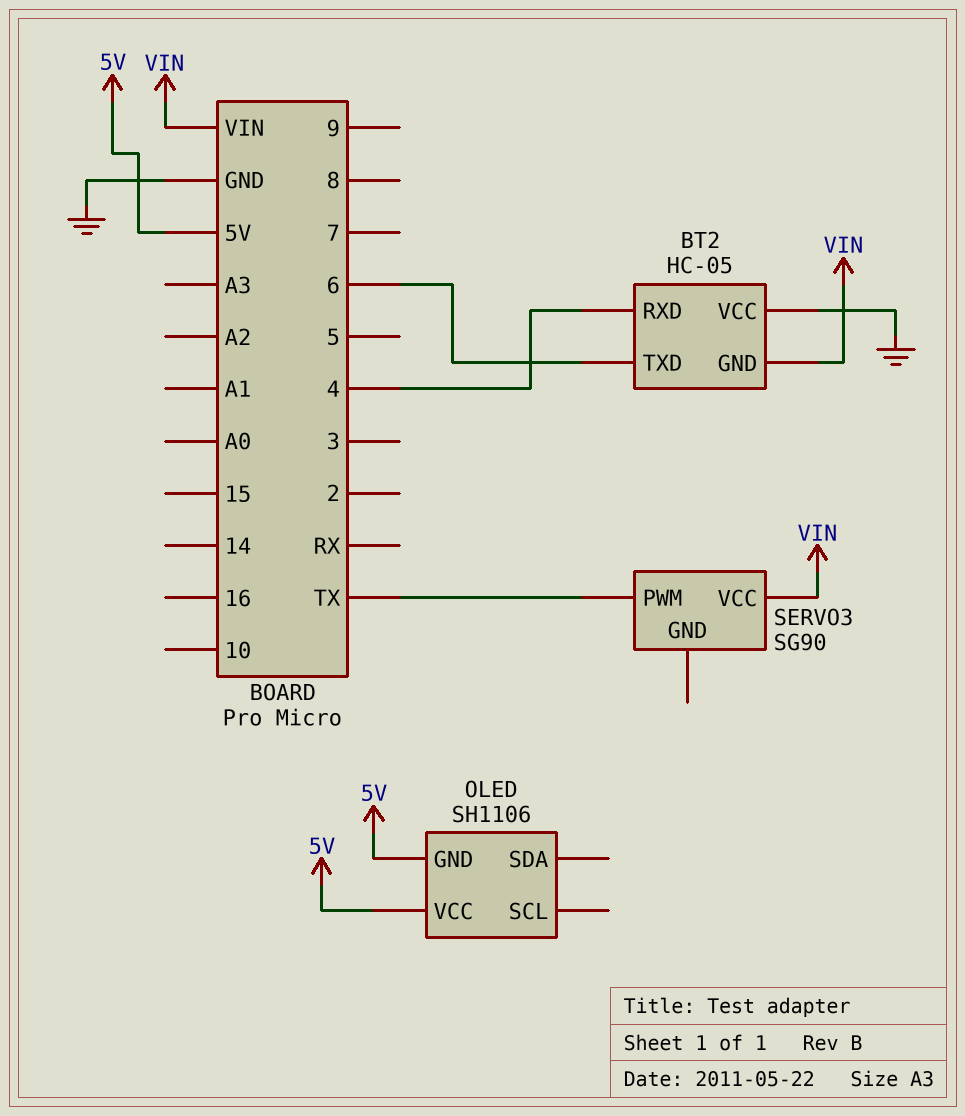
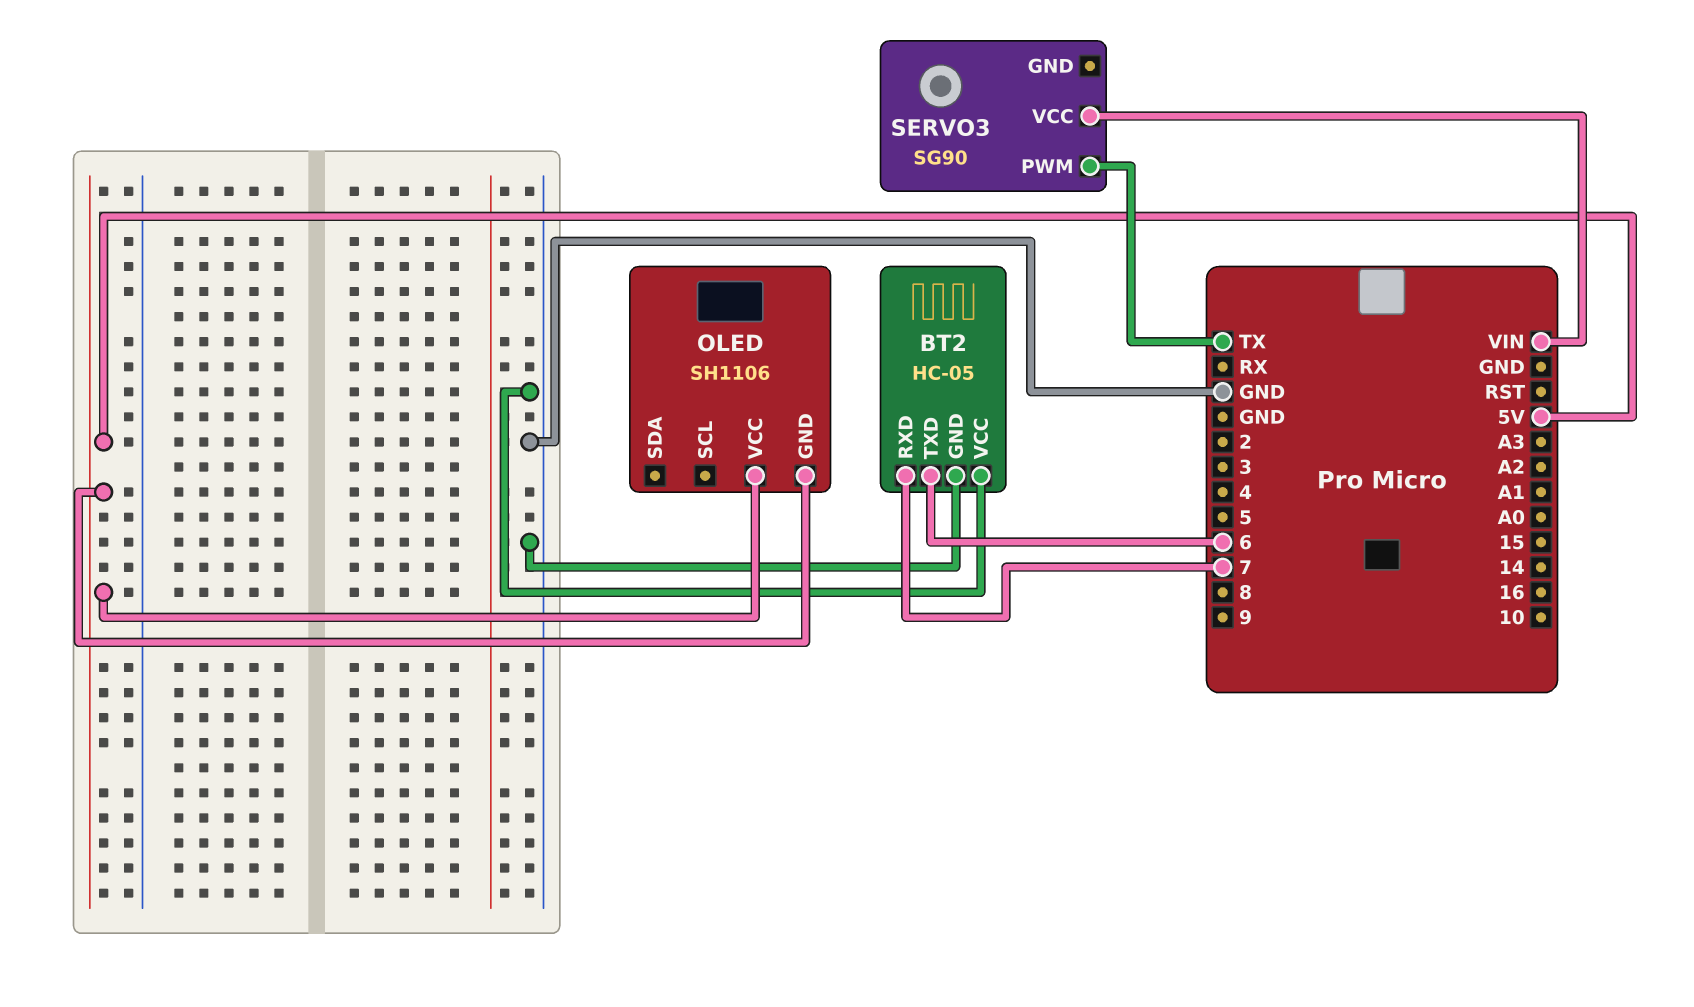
BT2 pin GND: VIN -> GND
BT2 pin RXD: 4 -> 7

